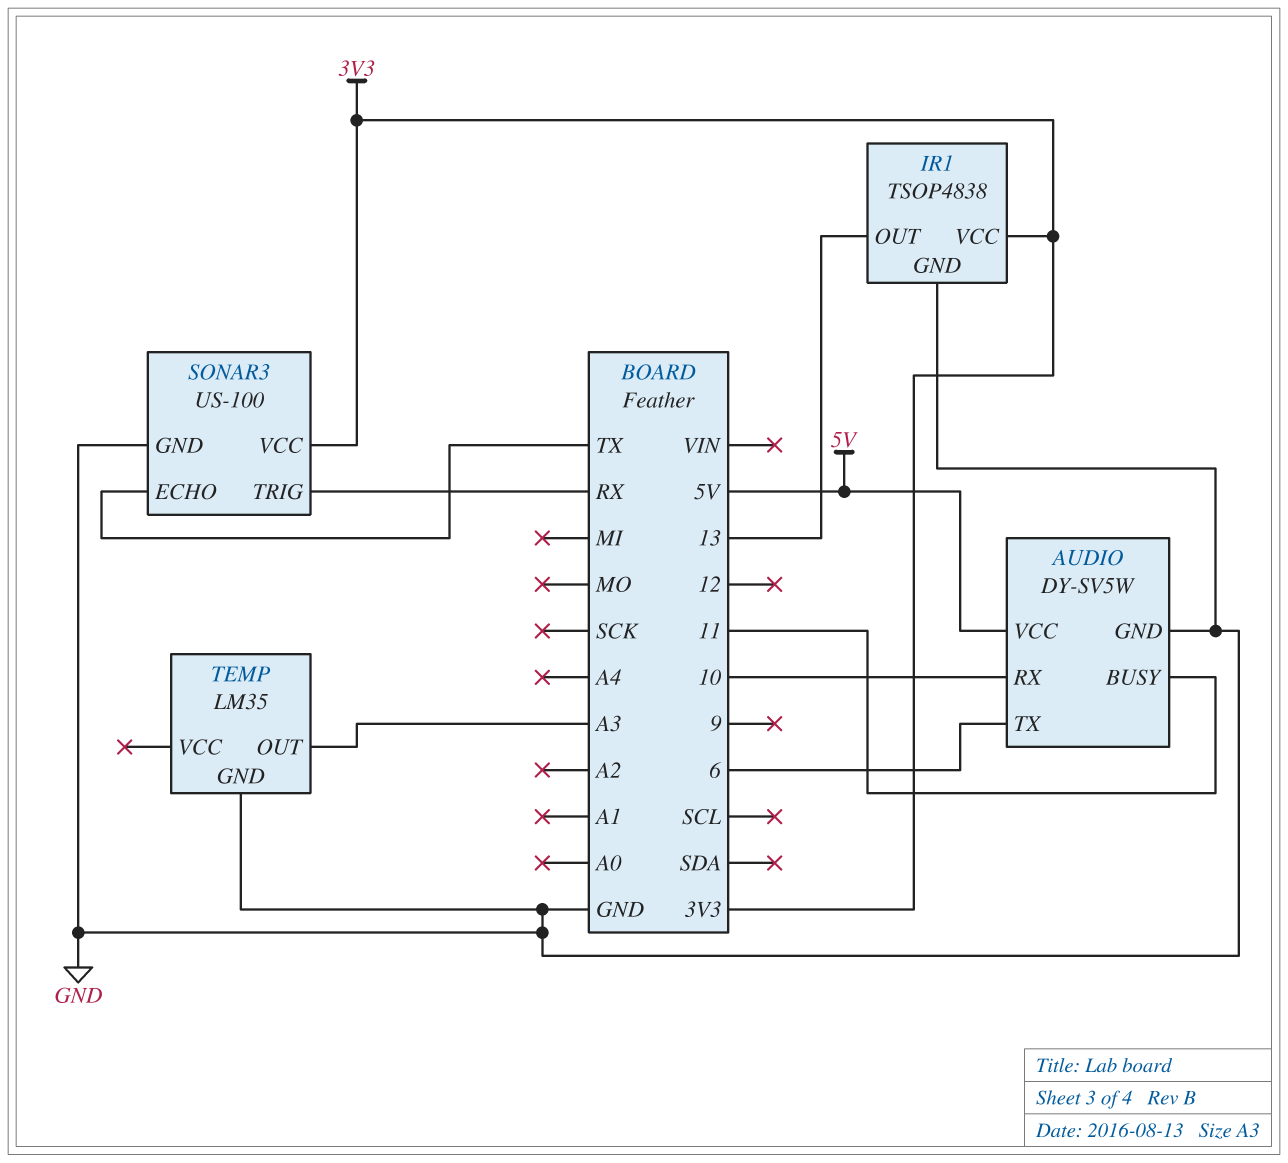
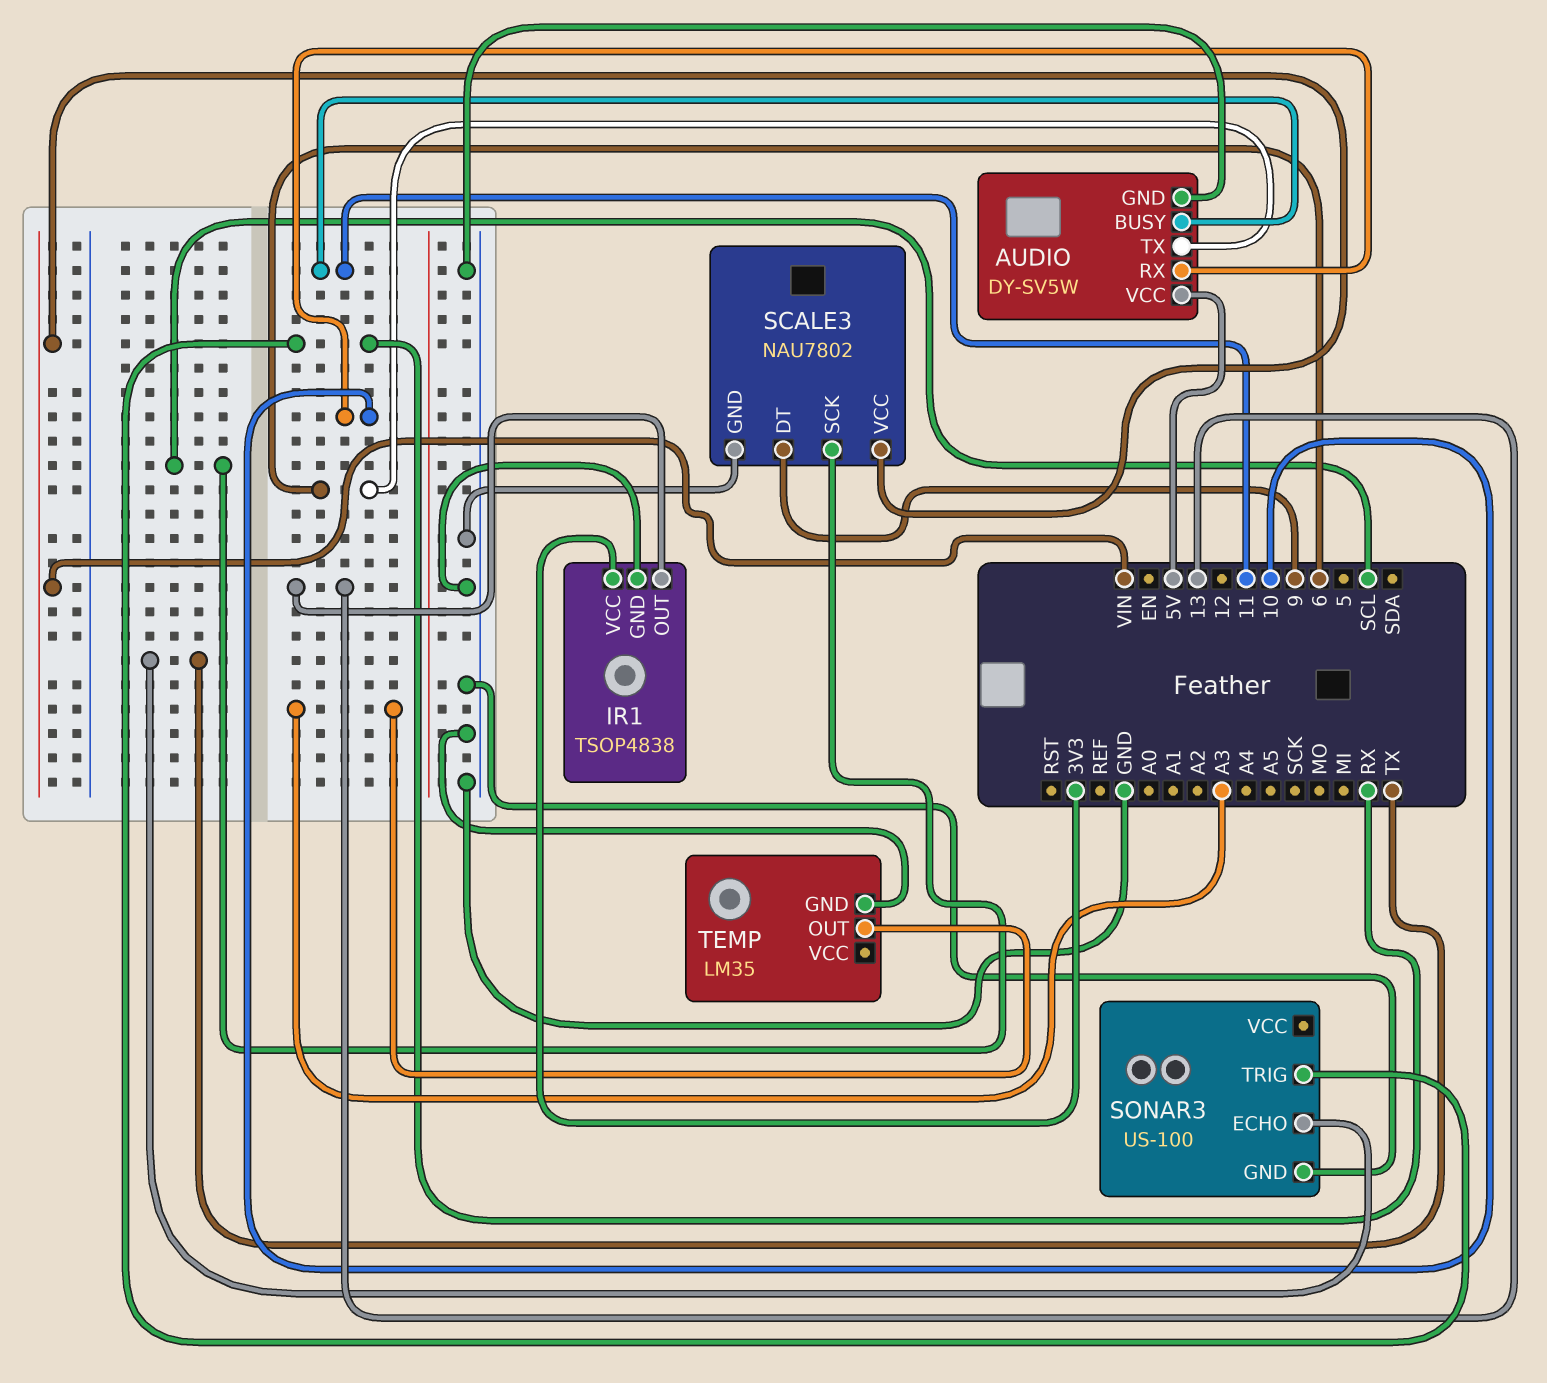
SCALE3: none -> NAU7802
SCALE3 pin DT: none -> 9
SCALE3 pin GND: none -> GND
SCALE3 pin SCK: none -> SCL
SCALE3 pin VCC: none -> VIN
SONAR3 pin VCC: 3V3 -> none

